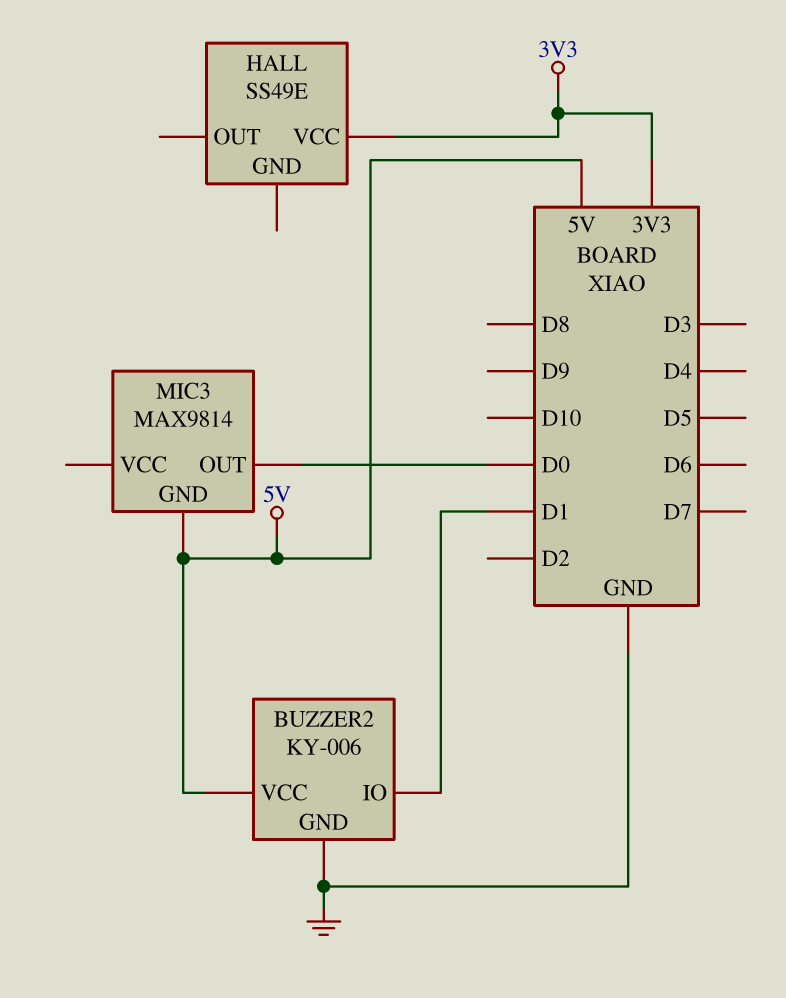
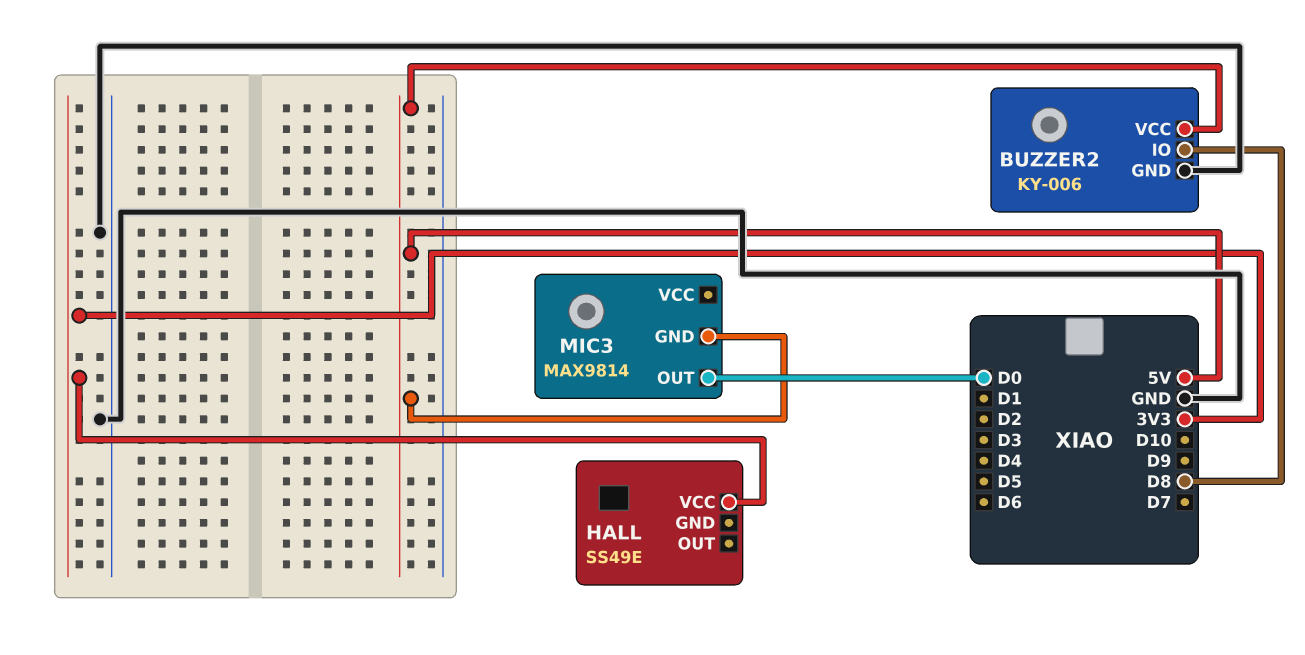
BUZZER2 pin IO: D1 -> D8

